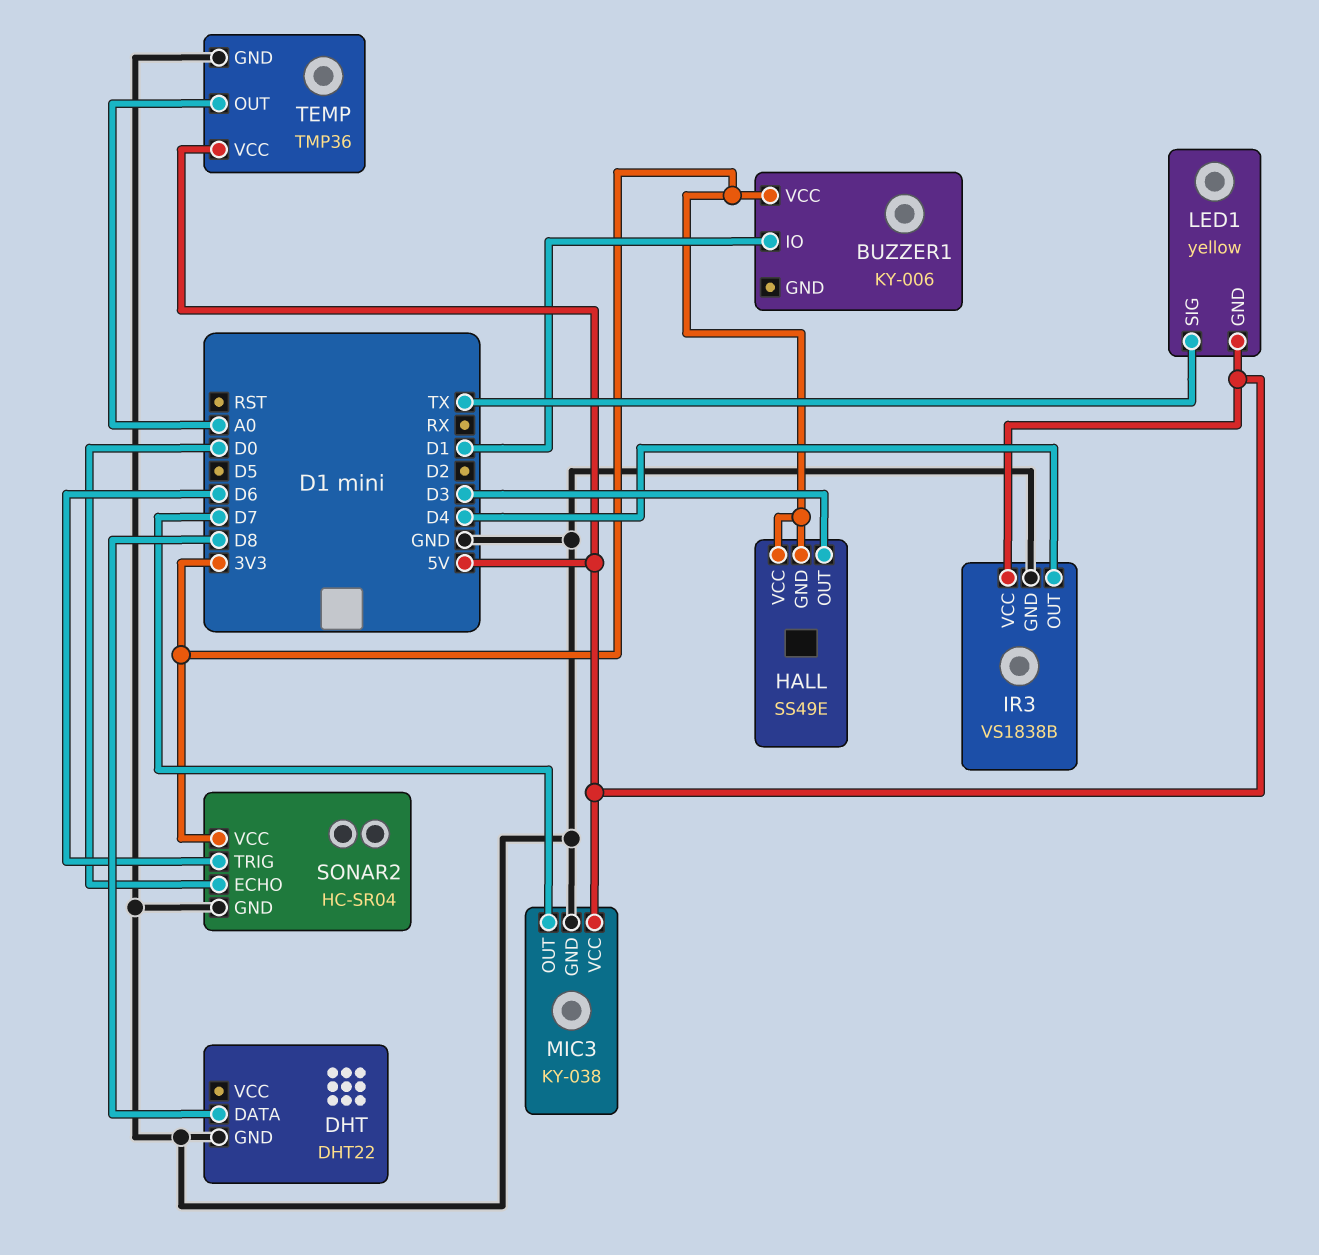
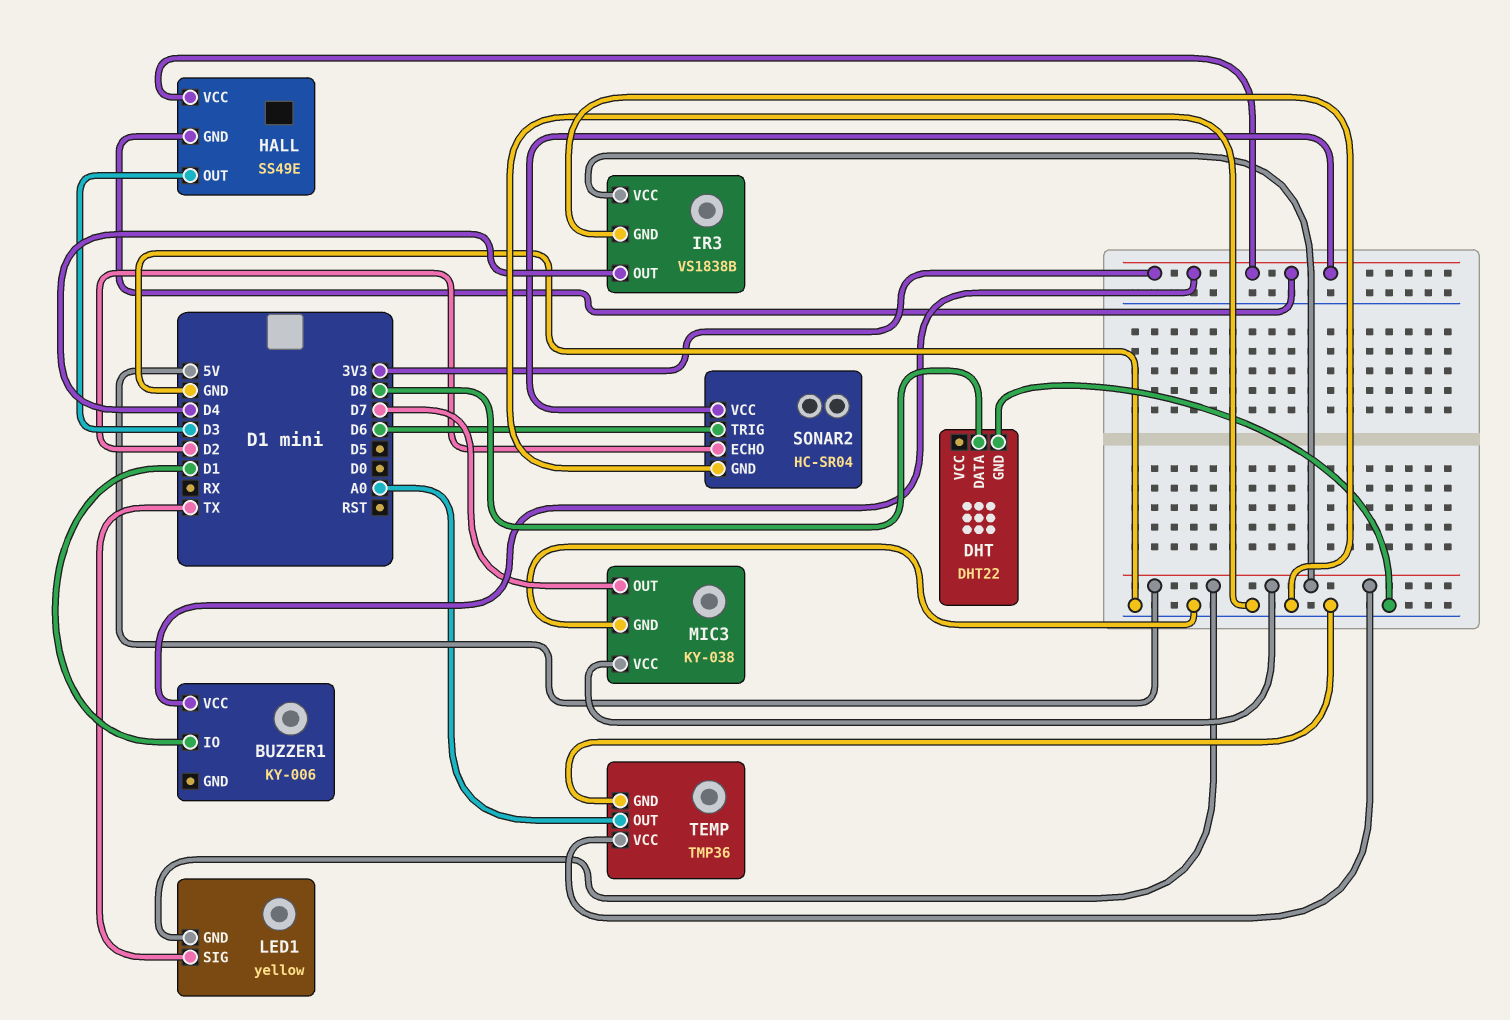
SONAR2 pin ECHO: D0 -> D2

